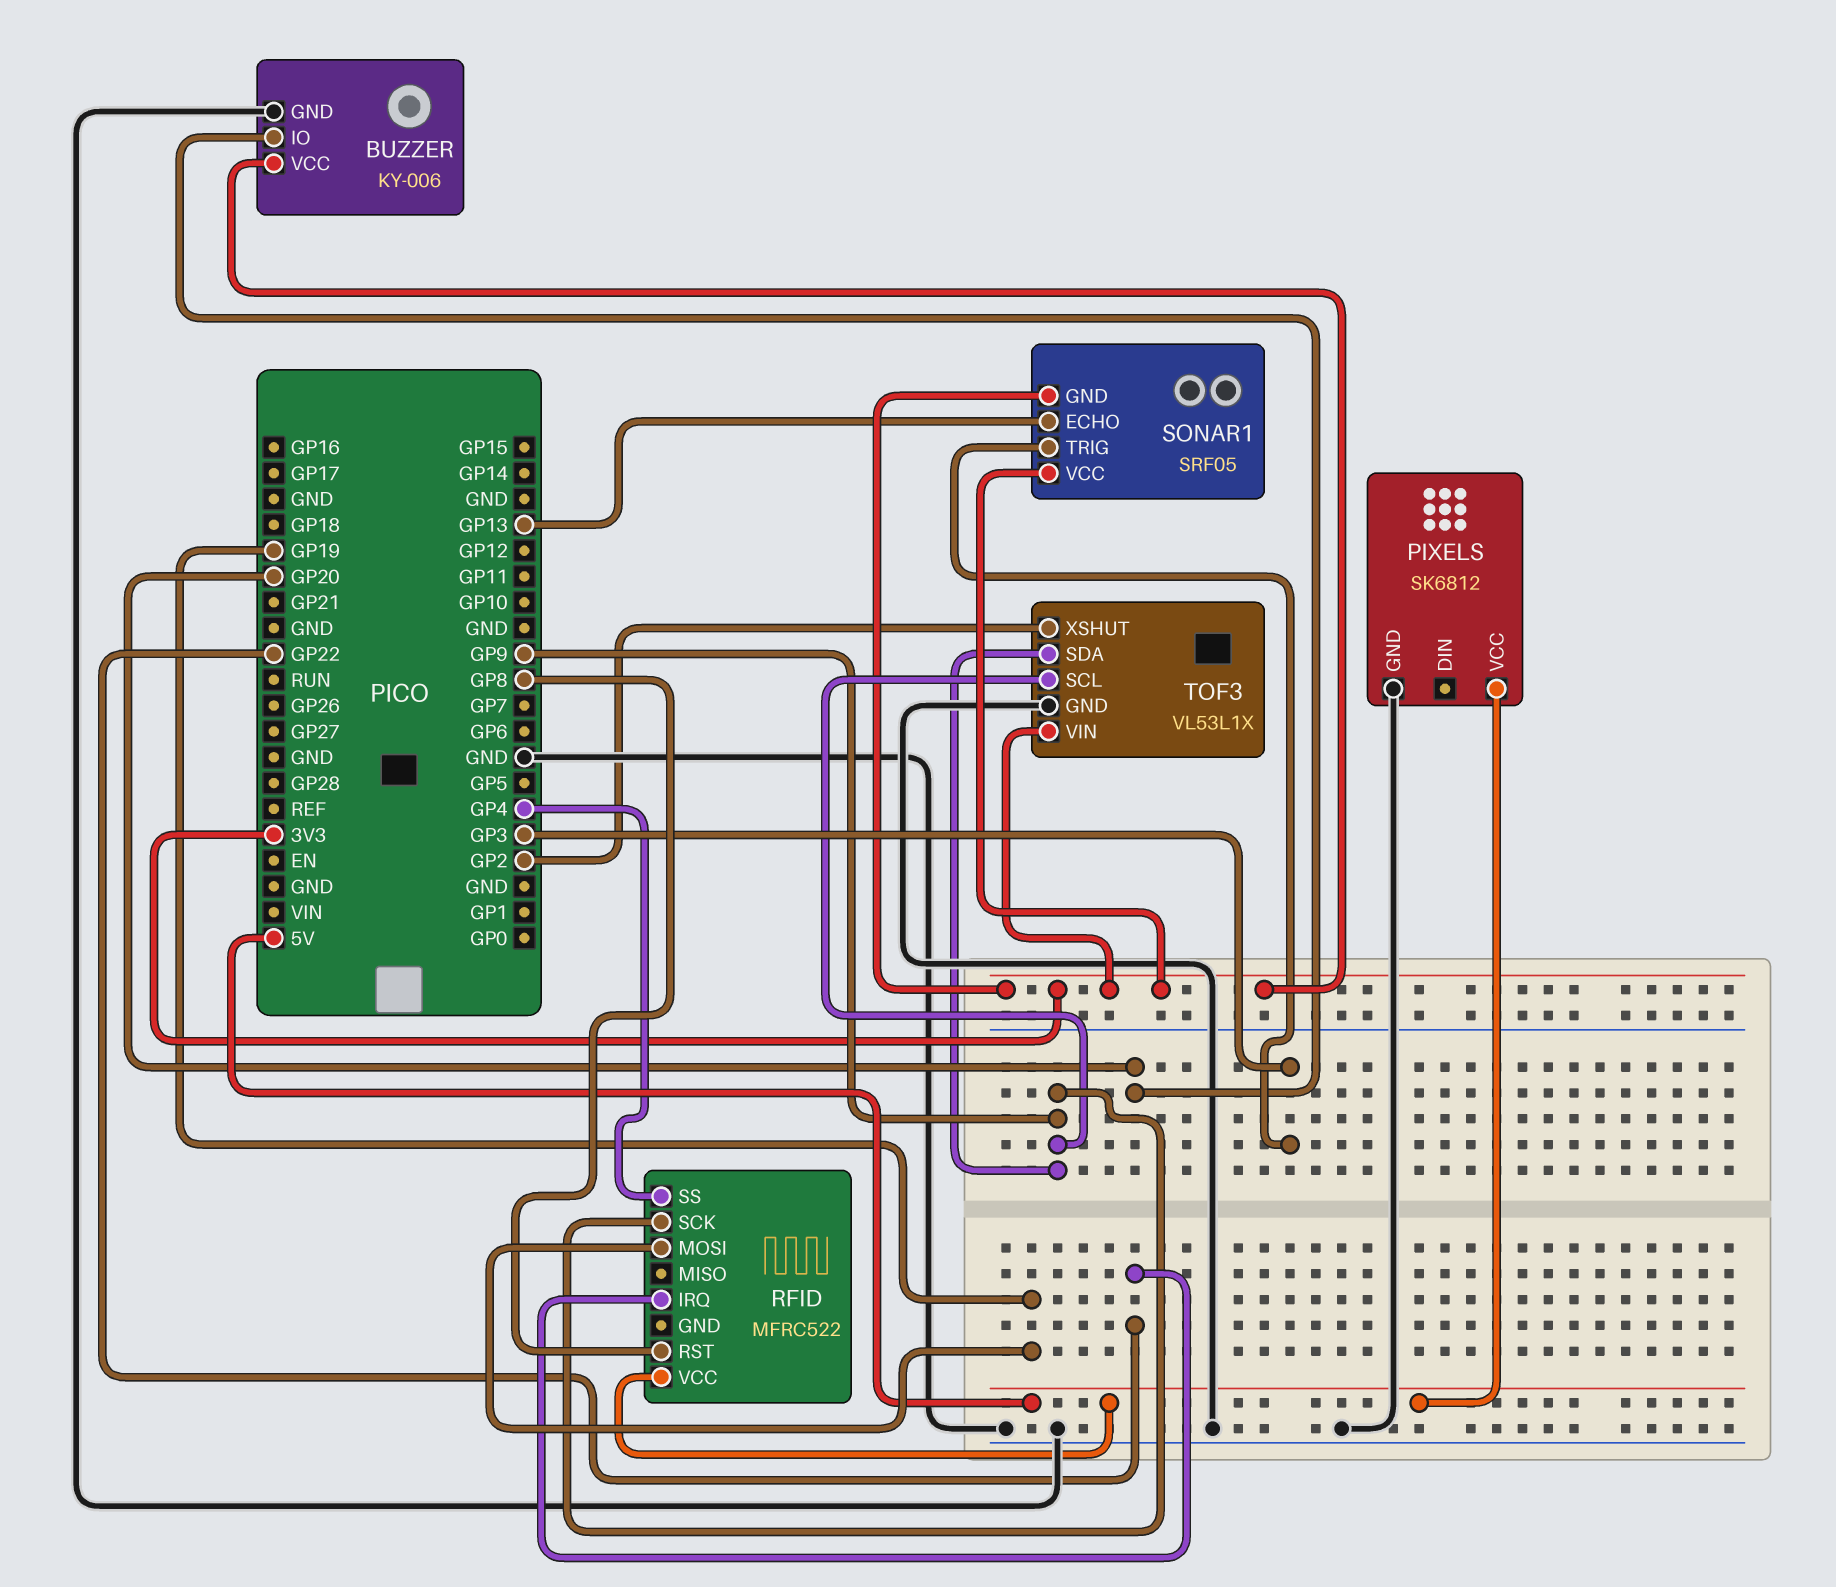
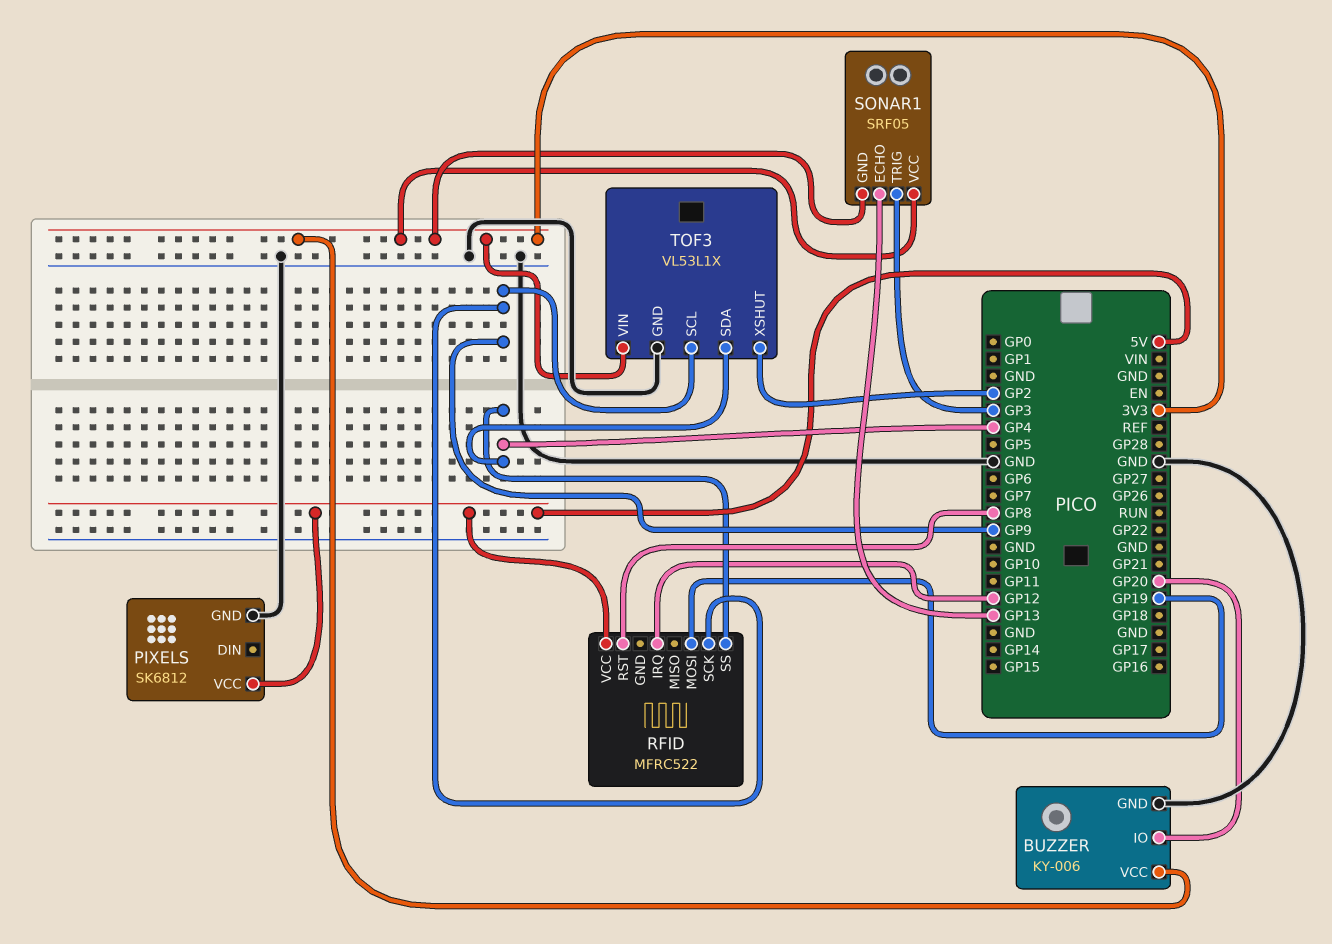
RFID pin IRQ: GP22 -> GP12
TOF3 pin SDA: GP9 -> GP4

